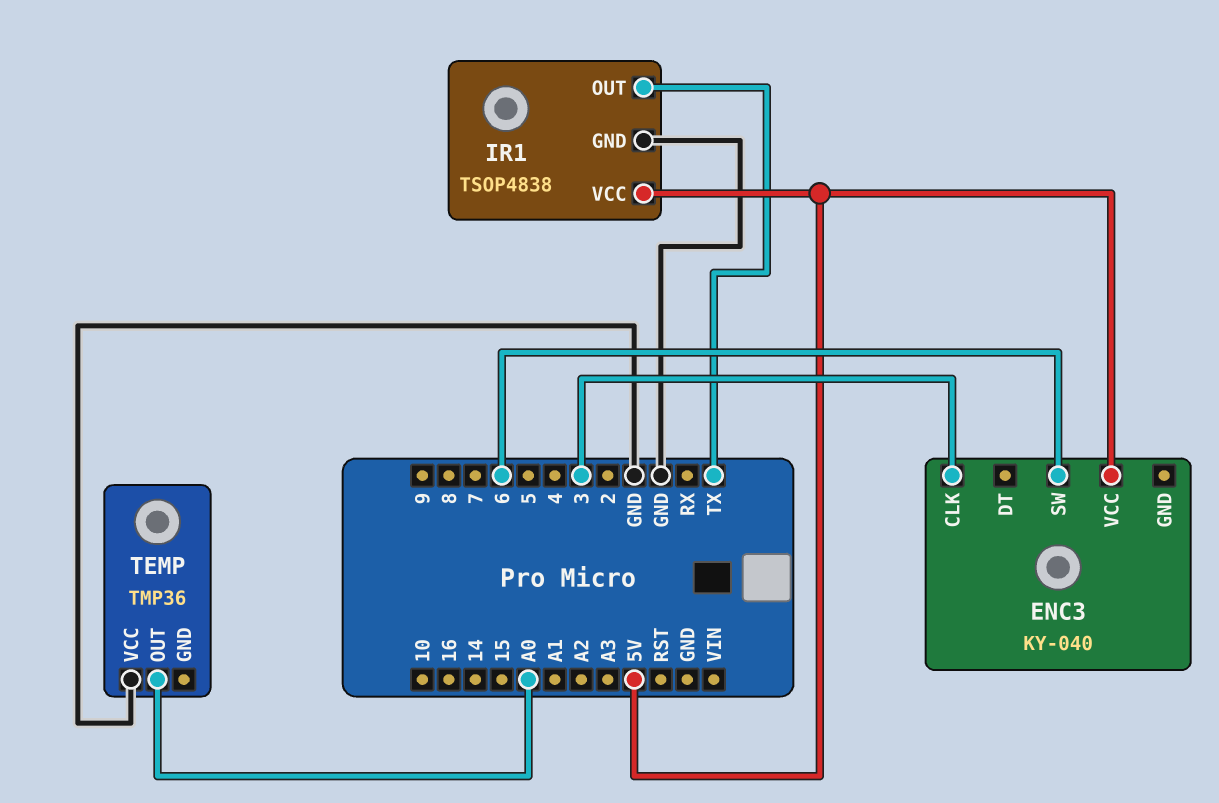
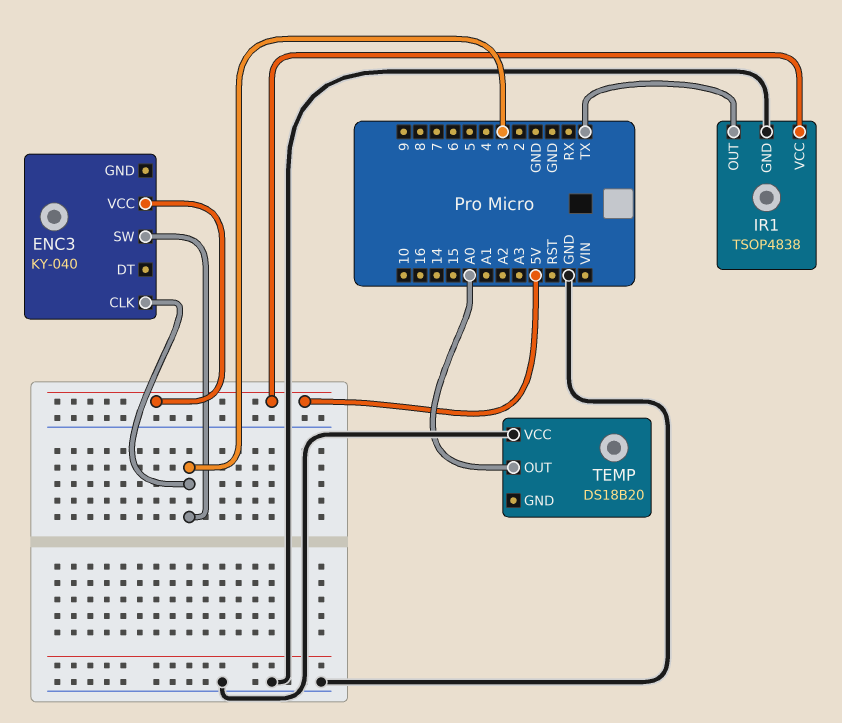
ENC3 pin SW: 6 -> 3
TEMP: TMP36 -> DS18B20

